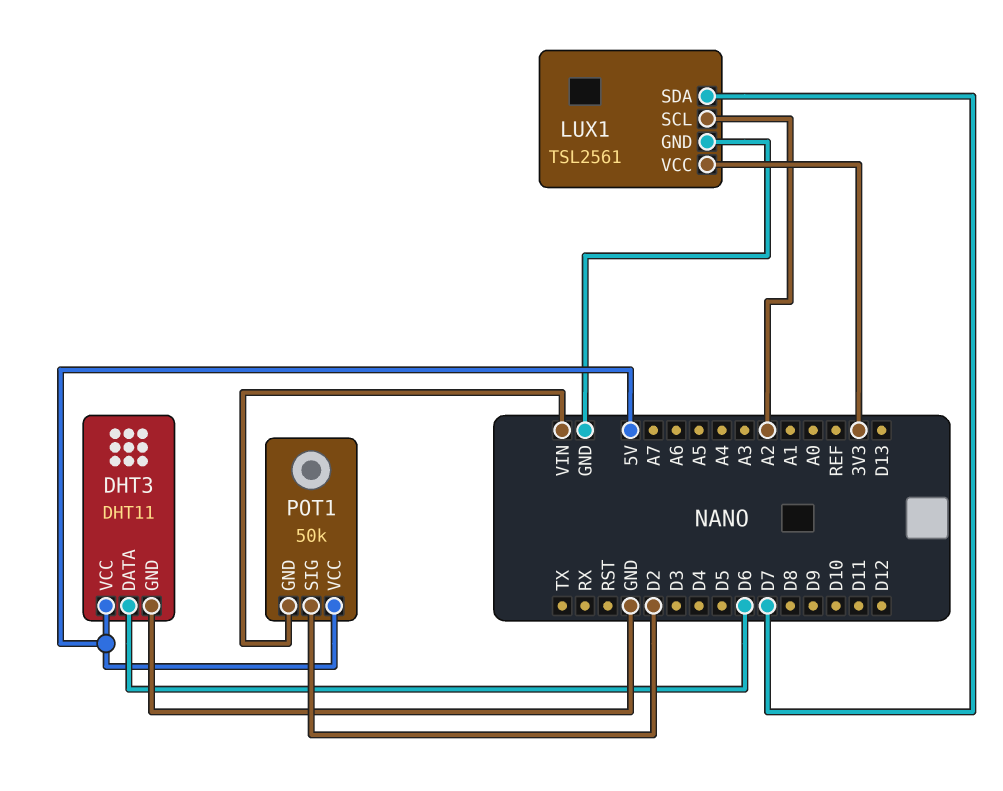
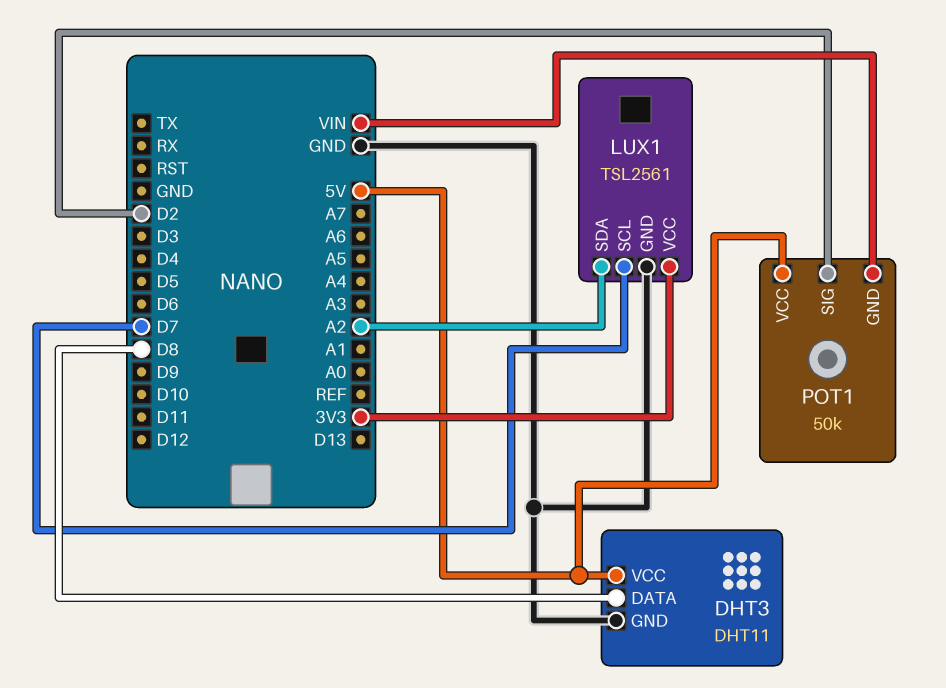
DHT3 pin DATA: D6 -> D8
LUX1 pin SCL: A2 -> D7
LUX1 pin SDA: D7 -> A2

